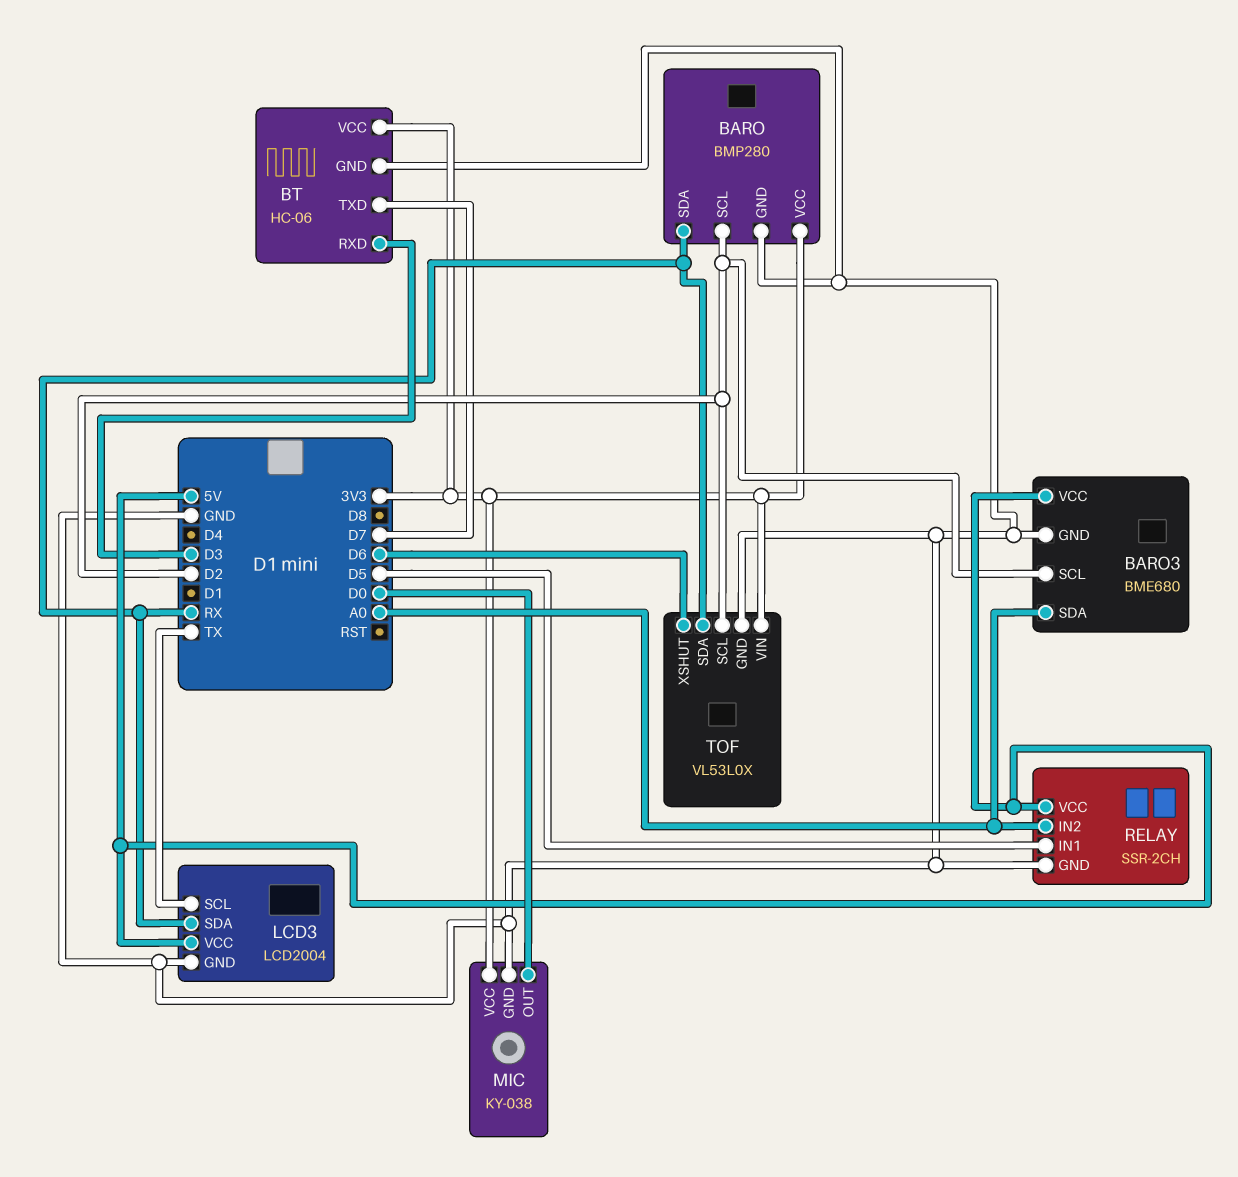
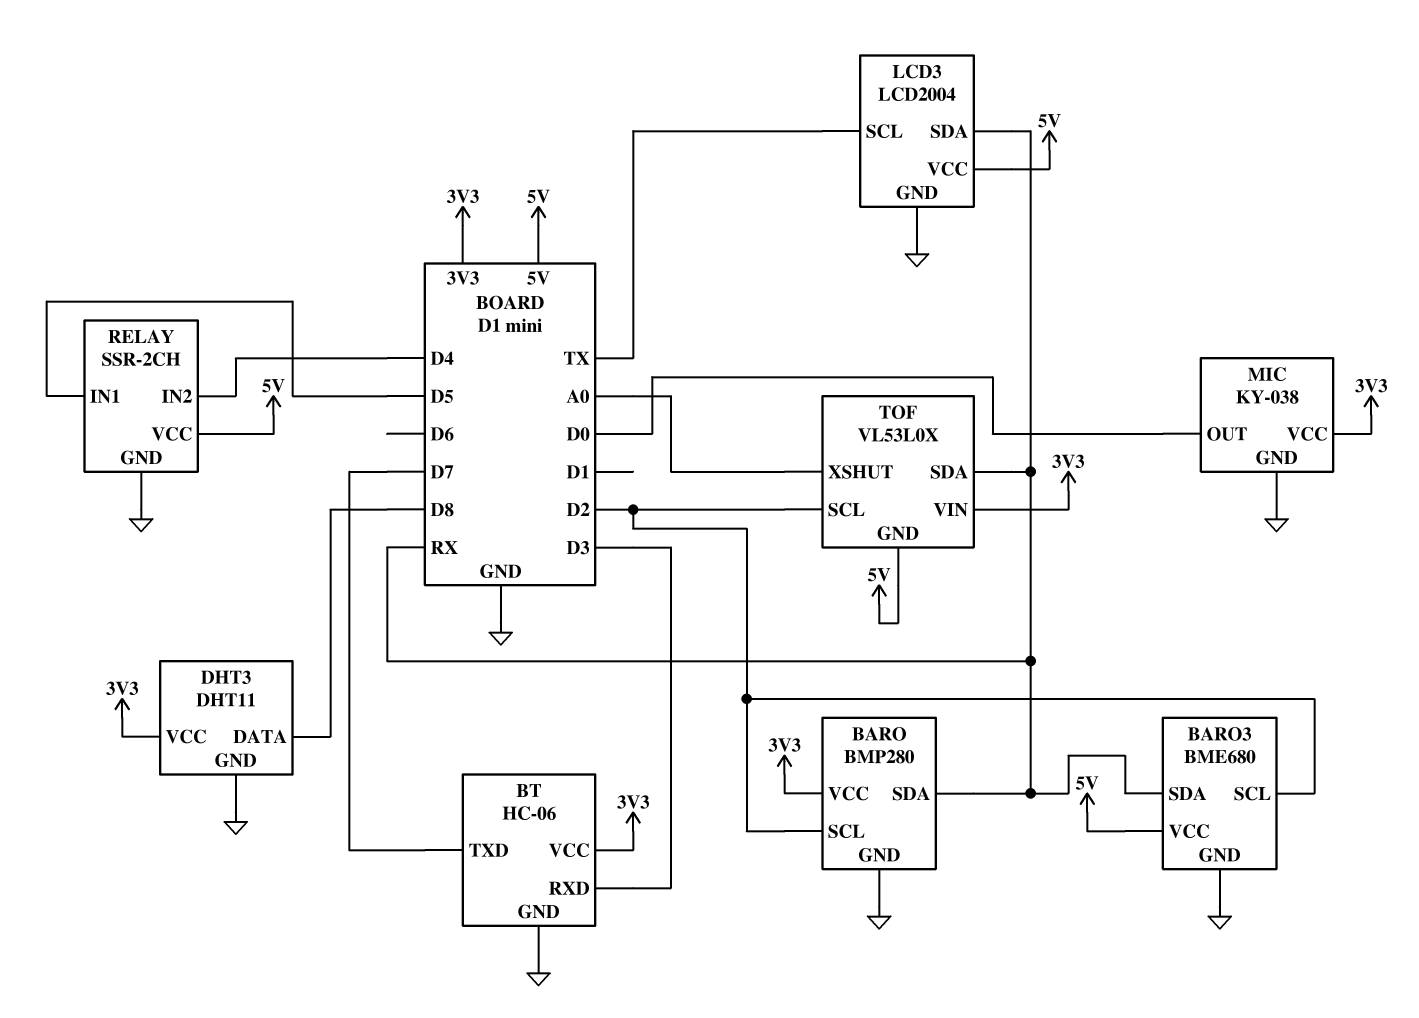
BARO3 pin SDA: A0 -> RX
DHT3: none -> DHT11
DHT3 pin DATA: none -> D8
DHT3 pin GND: none -> GND
DHT3 pin VCC: none -> 3V3
RELAY pin IN2: A0 -> D4
TOF pin GND: GND -> 5V
TOF pin XSHUT: D6 -> A0

